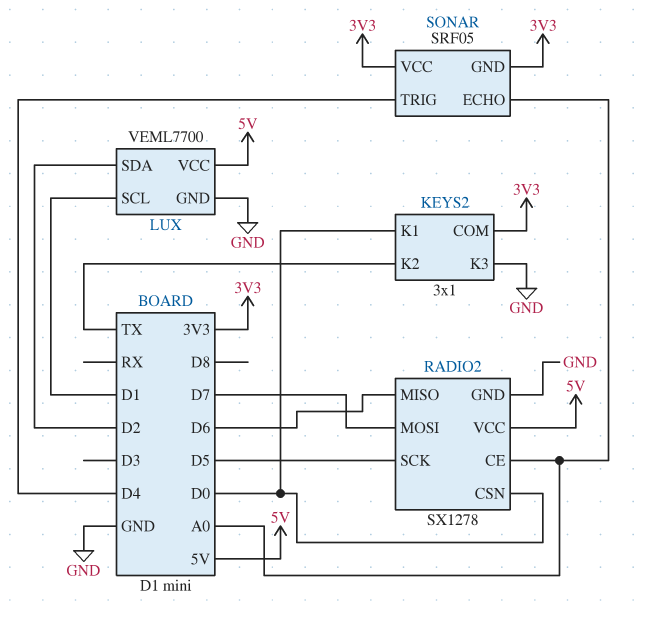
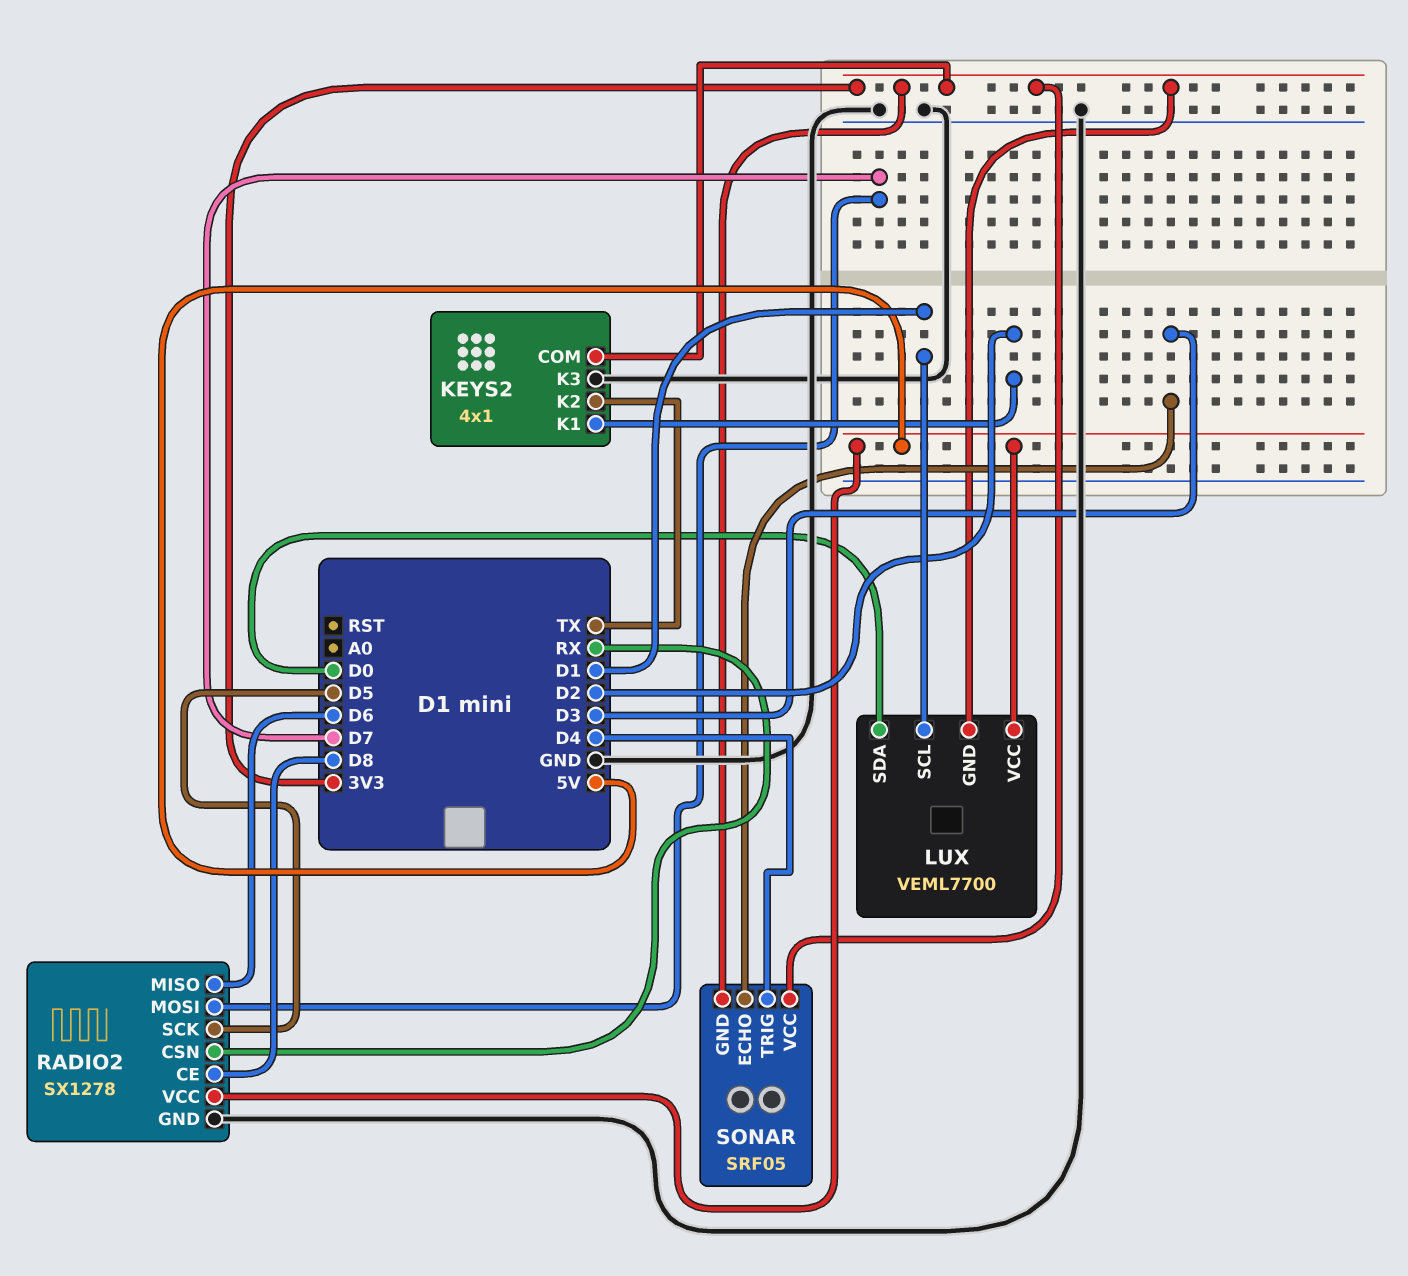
KEYS2: 3x1 -> 4x1
KEYS2 pin K1: D0 -> D2
LUX pin GND: GND -> 3V3
LUX pin SDA: D2 -> D0
RADIO2 pin CE: A0 -> D8
RADIO2 pin CSN: D0 -> RX
SONAR pin ECHO: A0 -> D3

